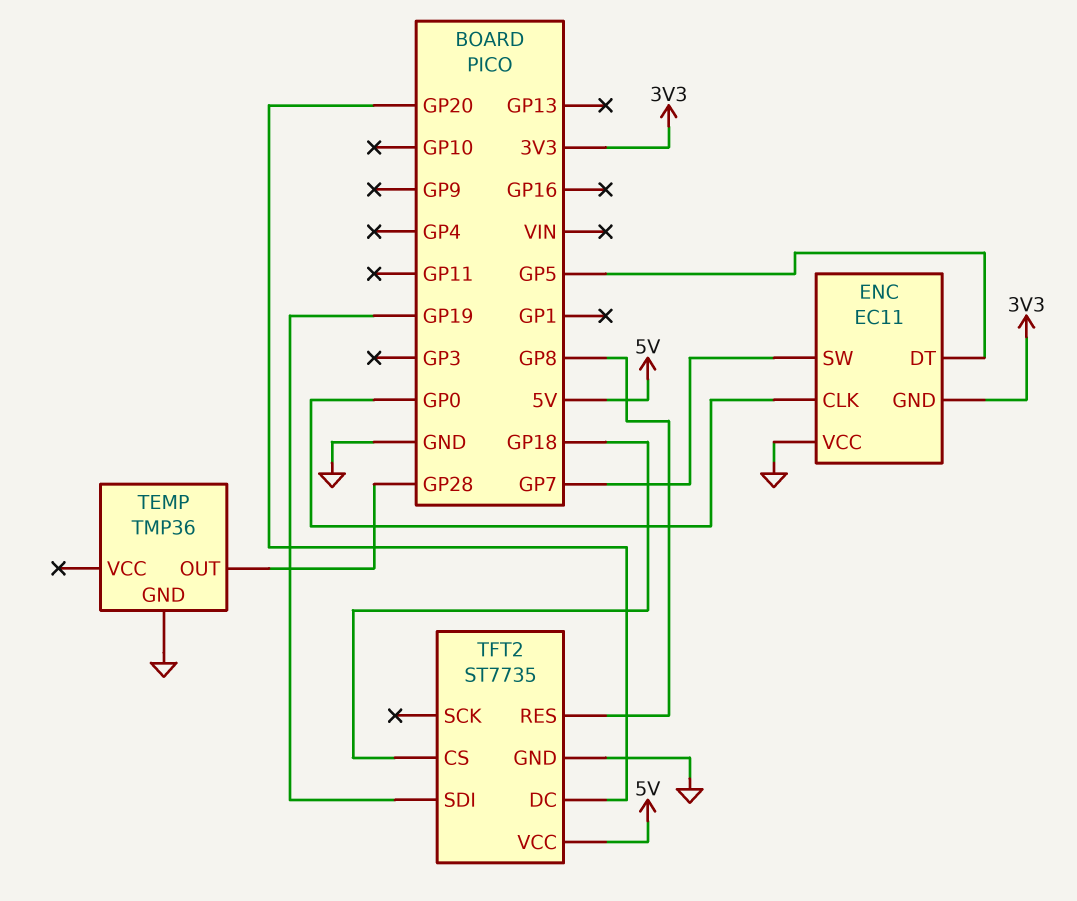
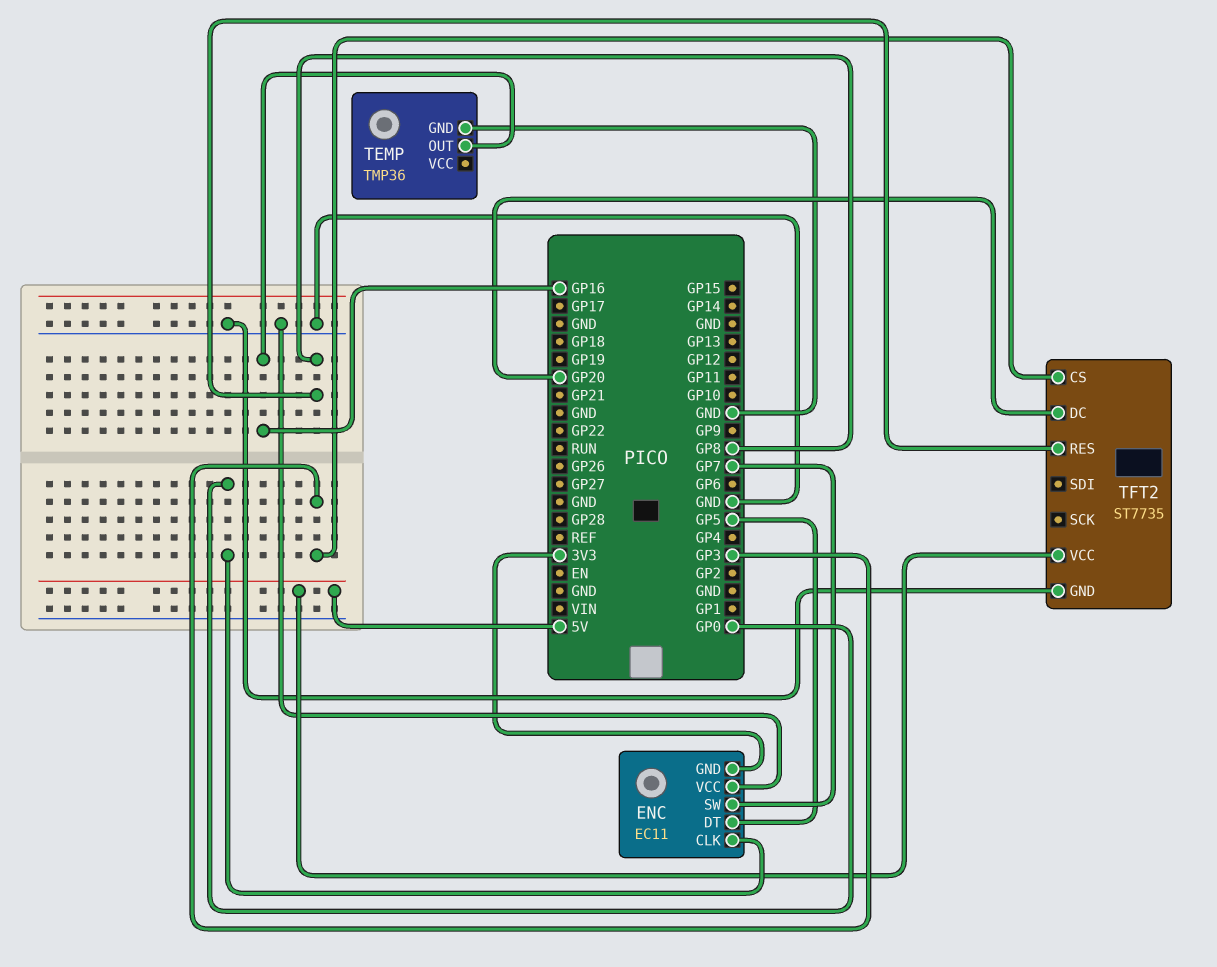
TEMP pin OUT: GP28 -> GP16
TFT2 pin CS: GP18 -> GP3
TFT2 pin SDI: GP19 -> none

